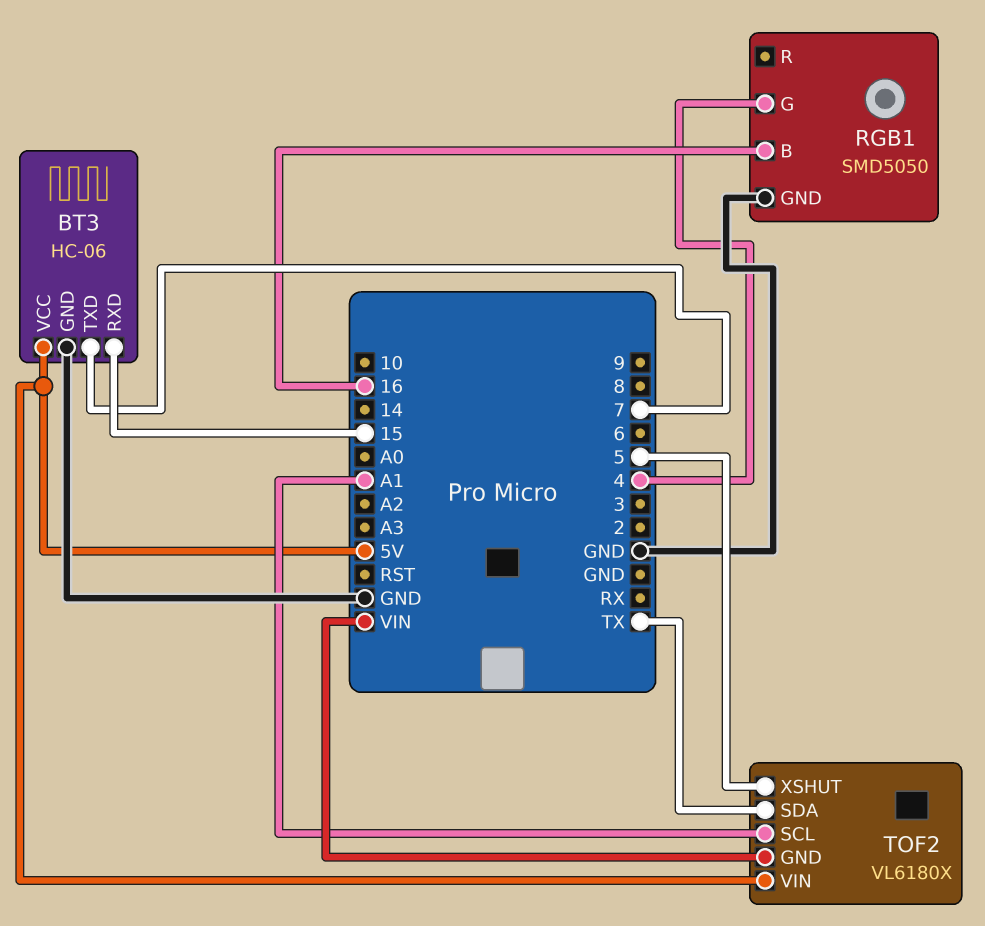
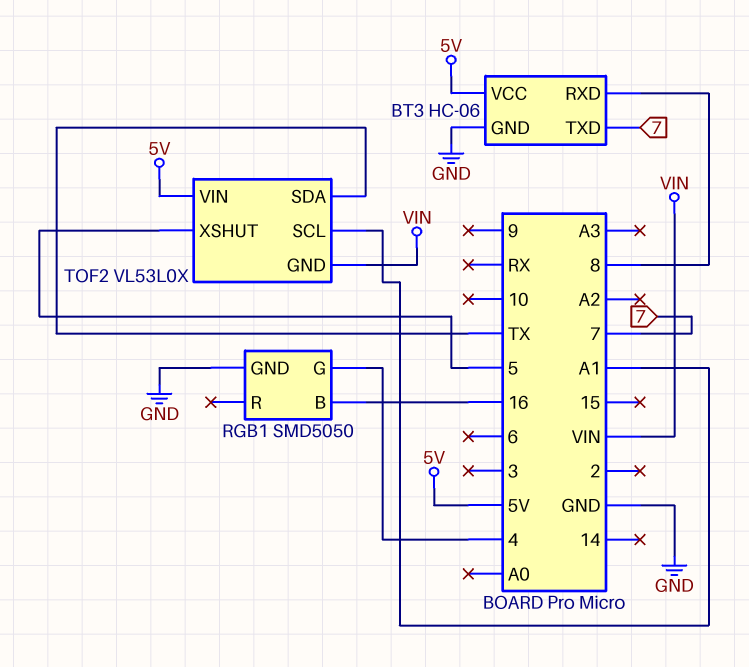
BT3 pin RXD: 15 -> 8
TOF2: VL6180X -> VL53L0X

